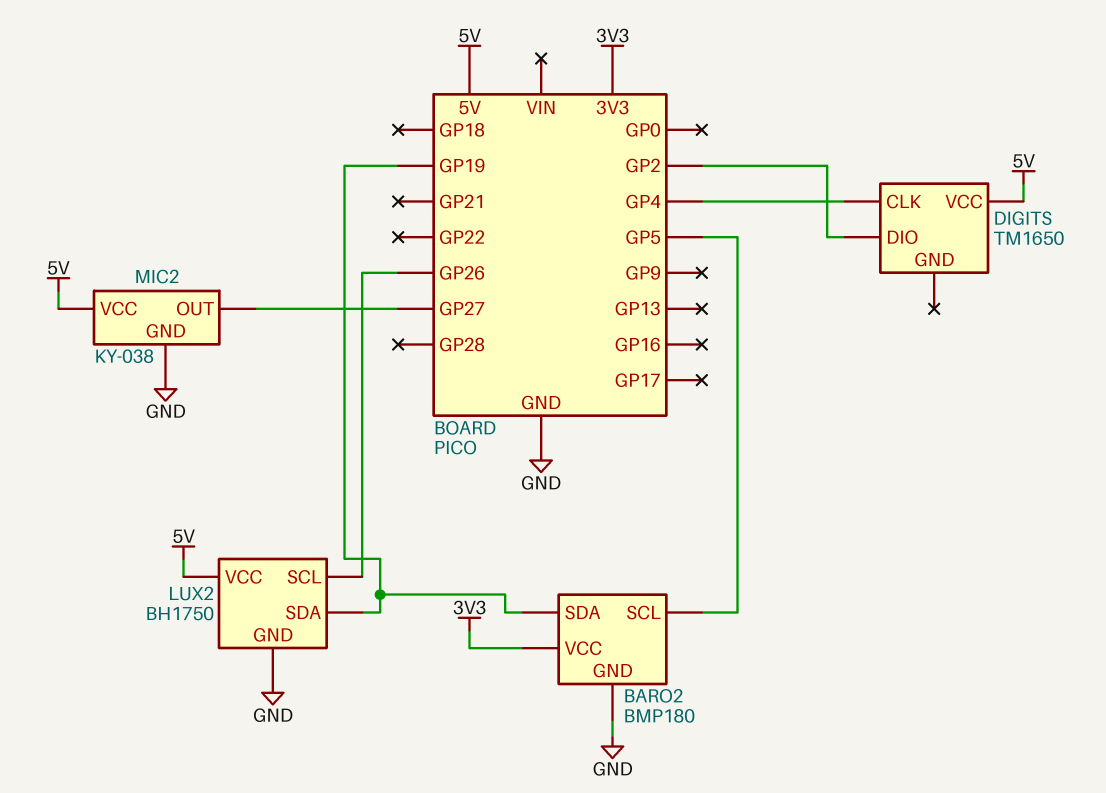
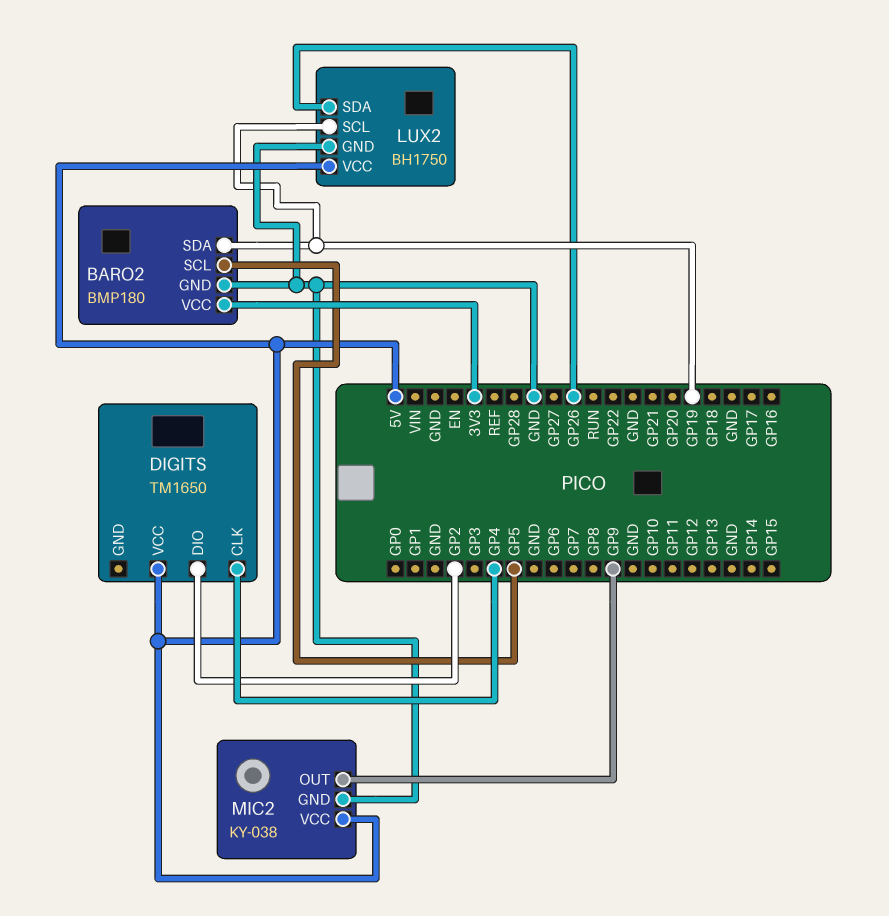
LUX2 pin SCL: GP26 -> GP19
LUX2 pin SDA: GP19 -> GP26
MIC2 pin OUT: GP27 -> GP9

